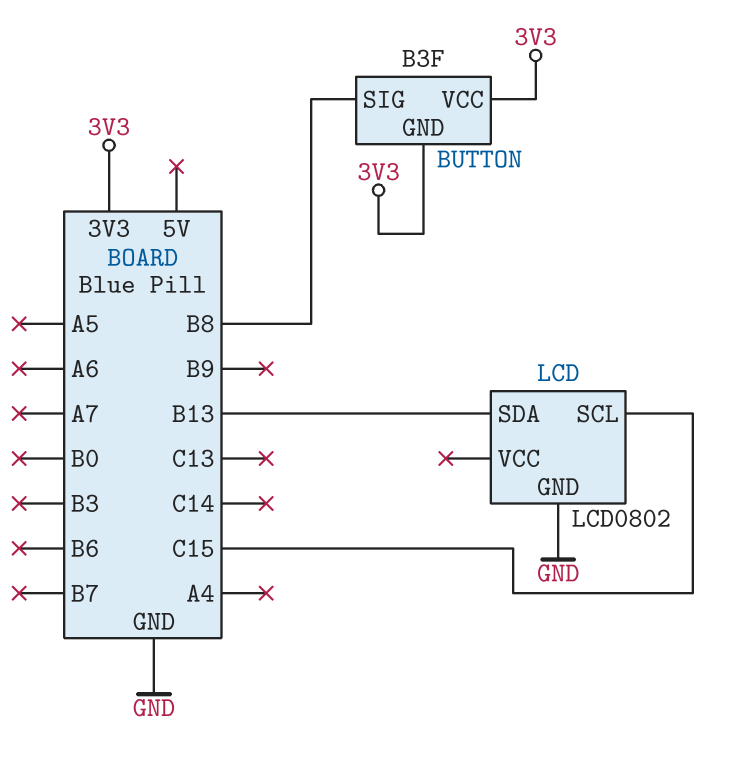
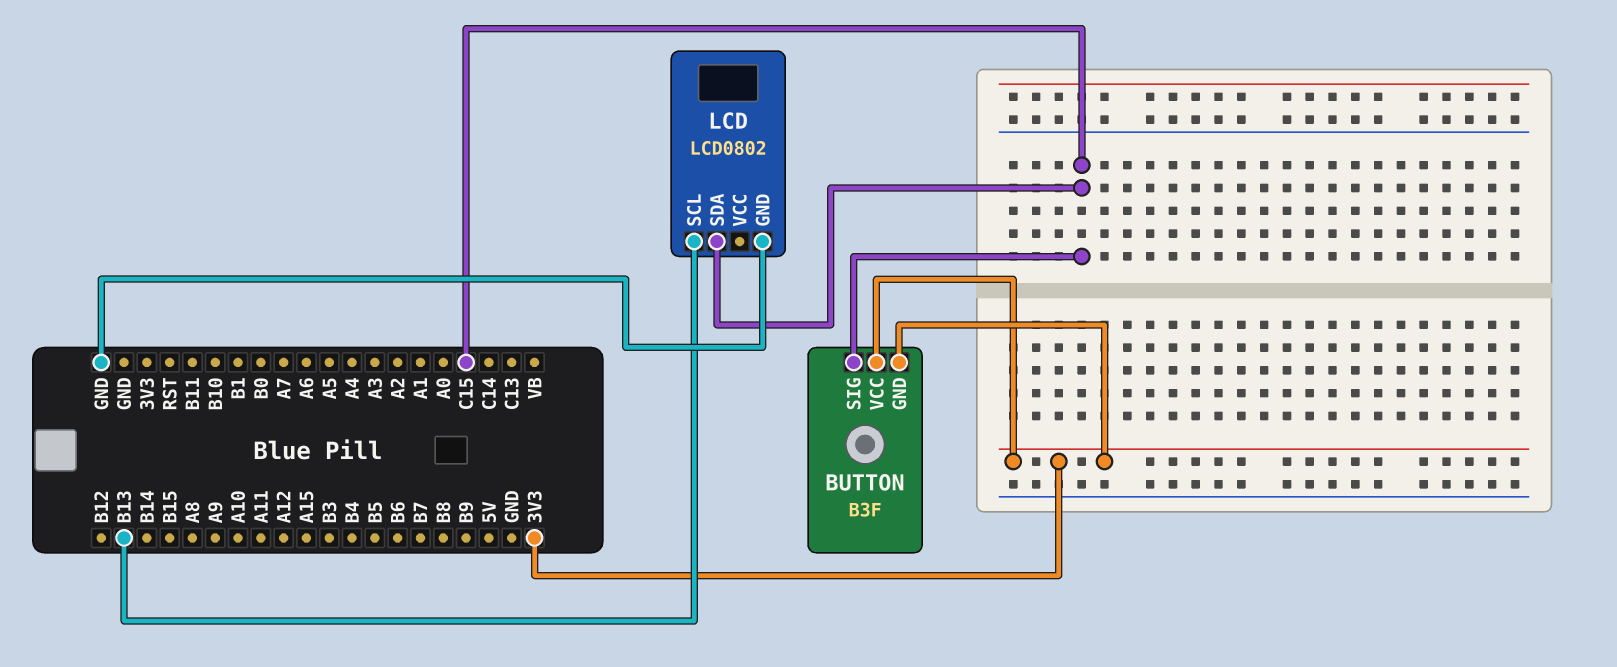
BUTTON pin SIG: B8 -> C15
LCD pin SCL: C15 -> B13
LCD pin SDA: B13 -> C15

